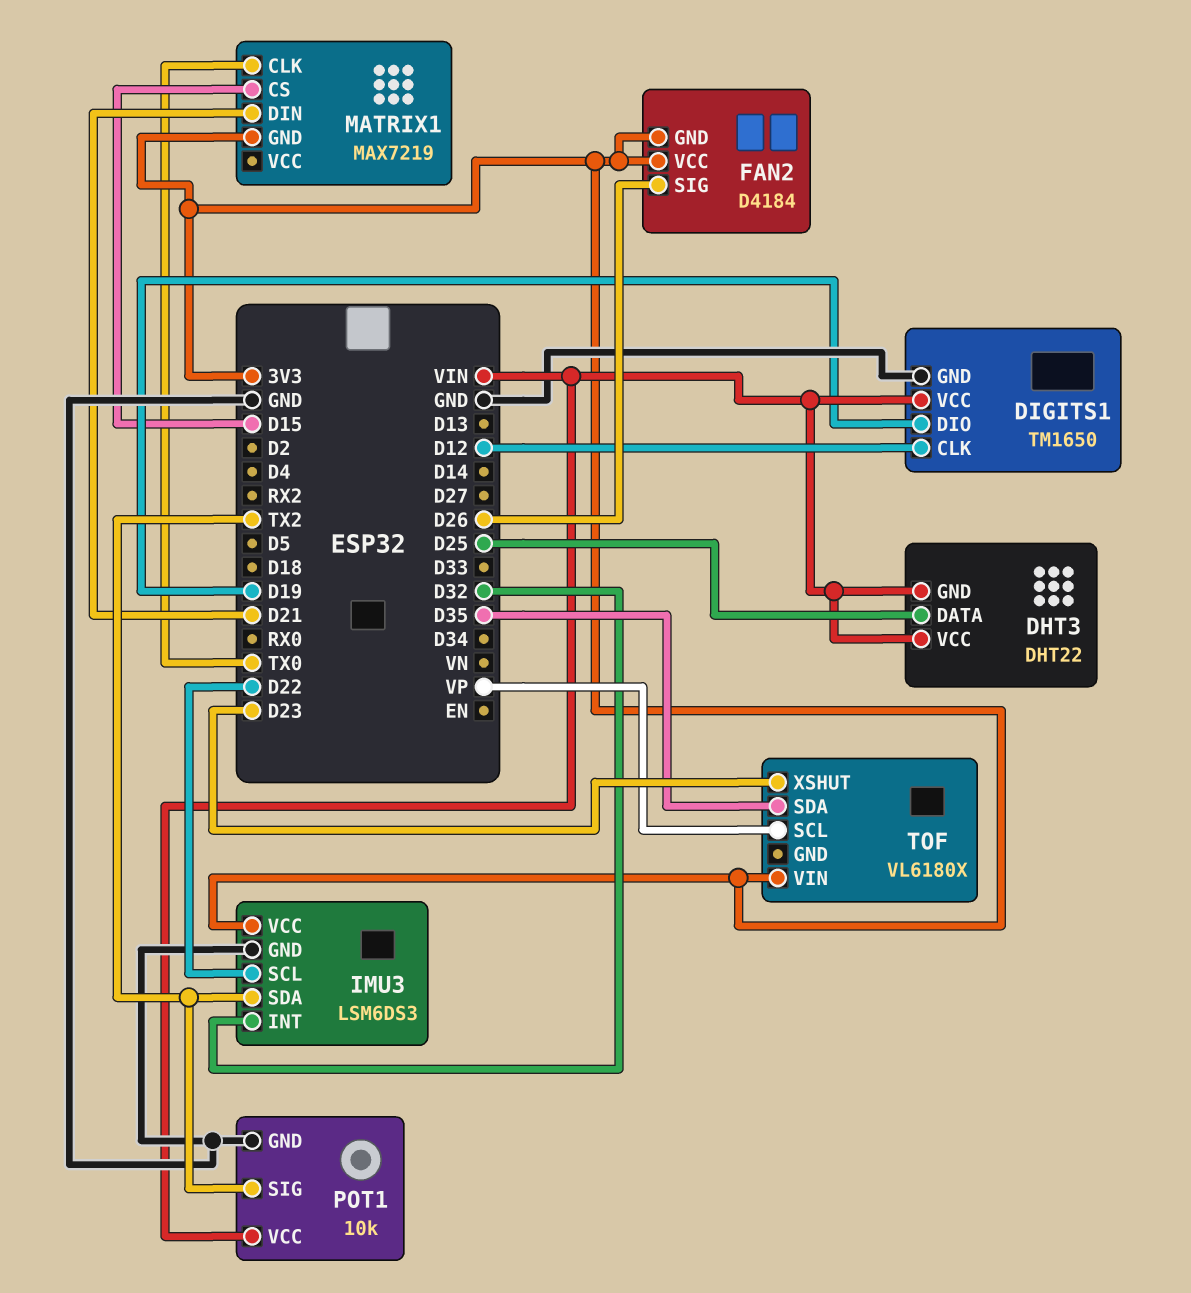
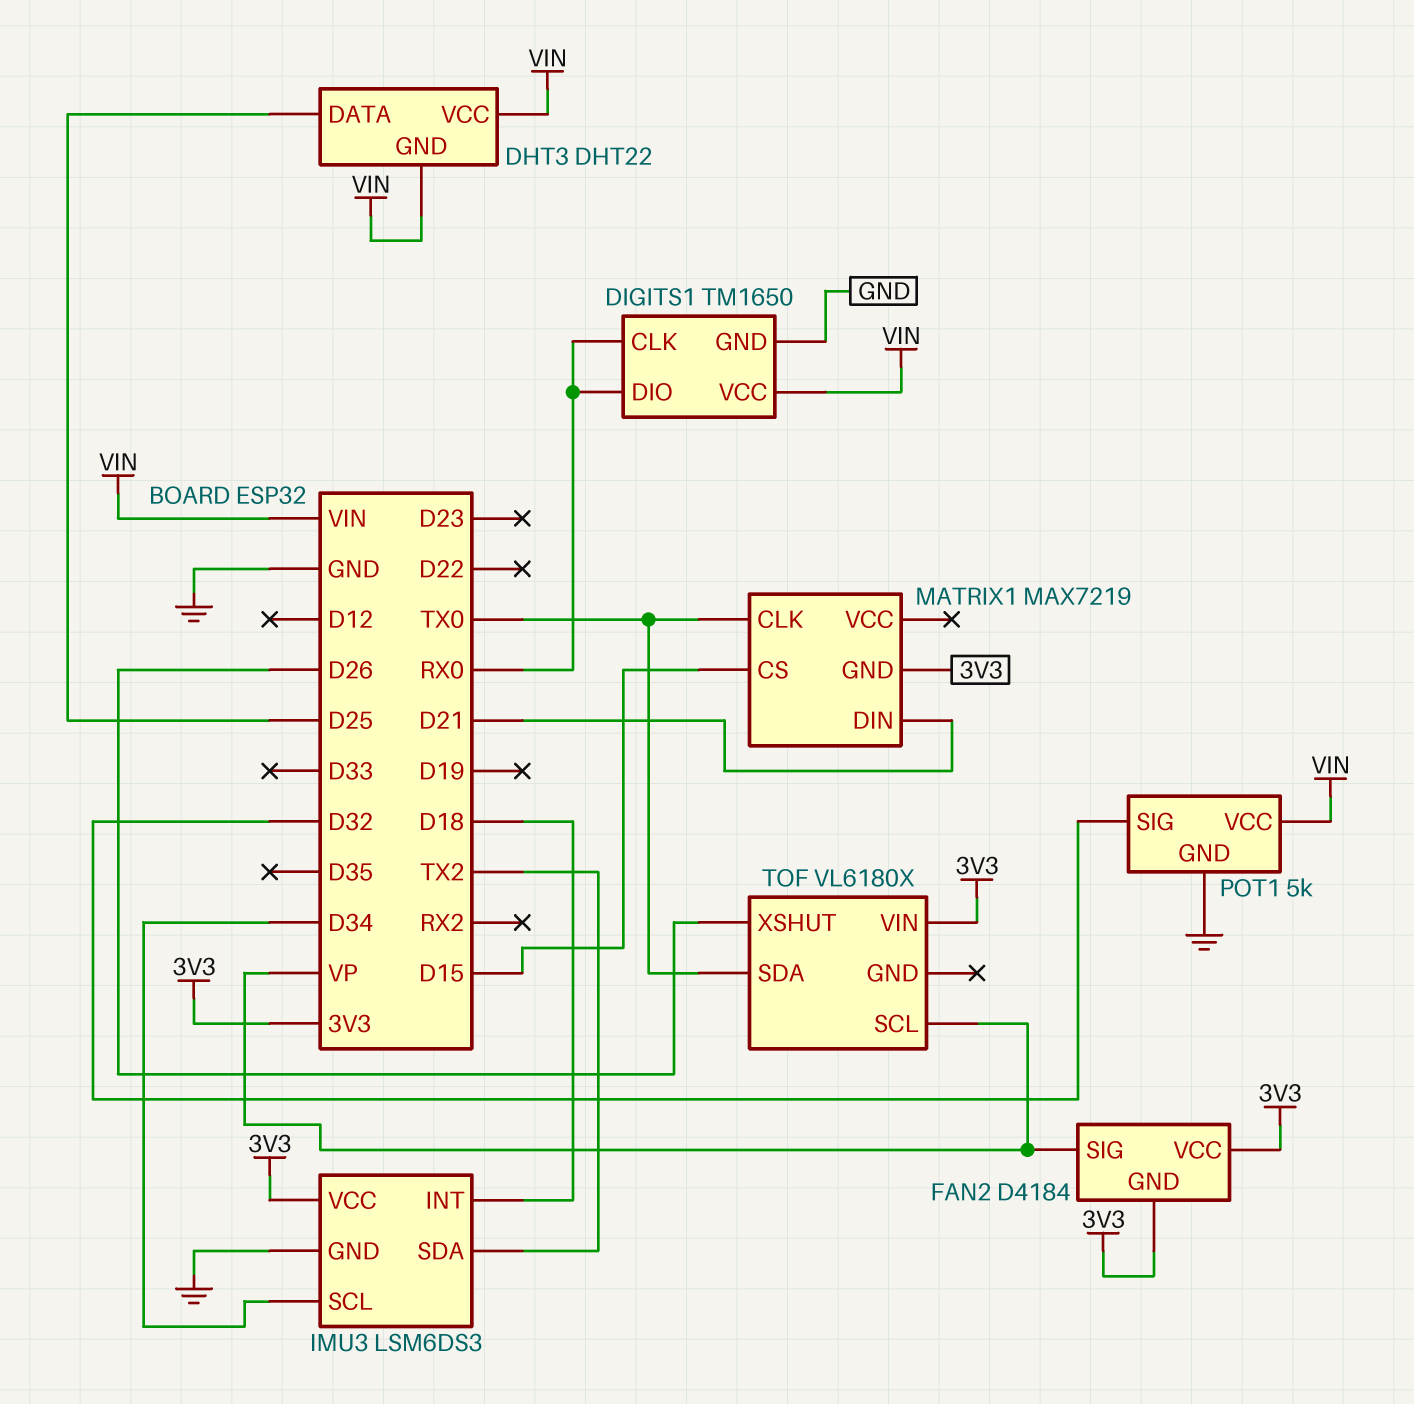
DIGITS1 pin CLK: D12 -> RX0
DIGITS1 pin DIO: D19 -> RX0
FAN2 pin SIG: D26 -> VP
IMU3 pin INT: D32 -> D18
IMU3 pin SCL: D22 -> D34
POT1: 10k -> 5k
POT1 pin SIG: TX2 -> D32
TOF pin SDA: D35 -> TX0
TOF pin XSHUT: D23 -> D26

